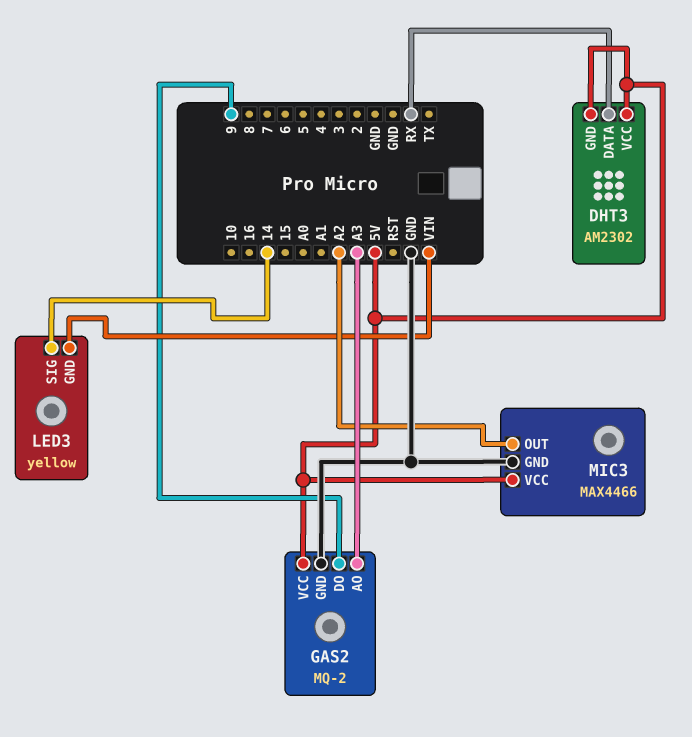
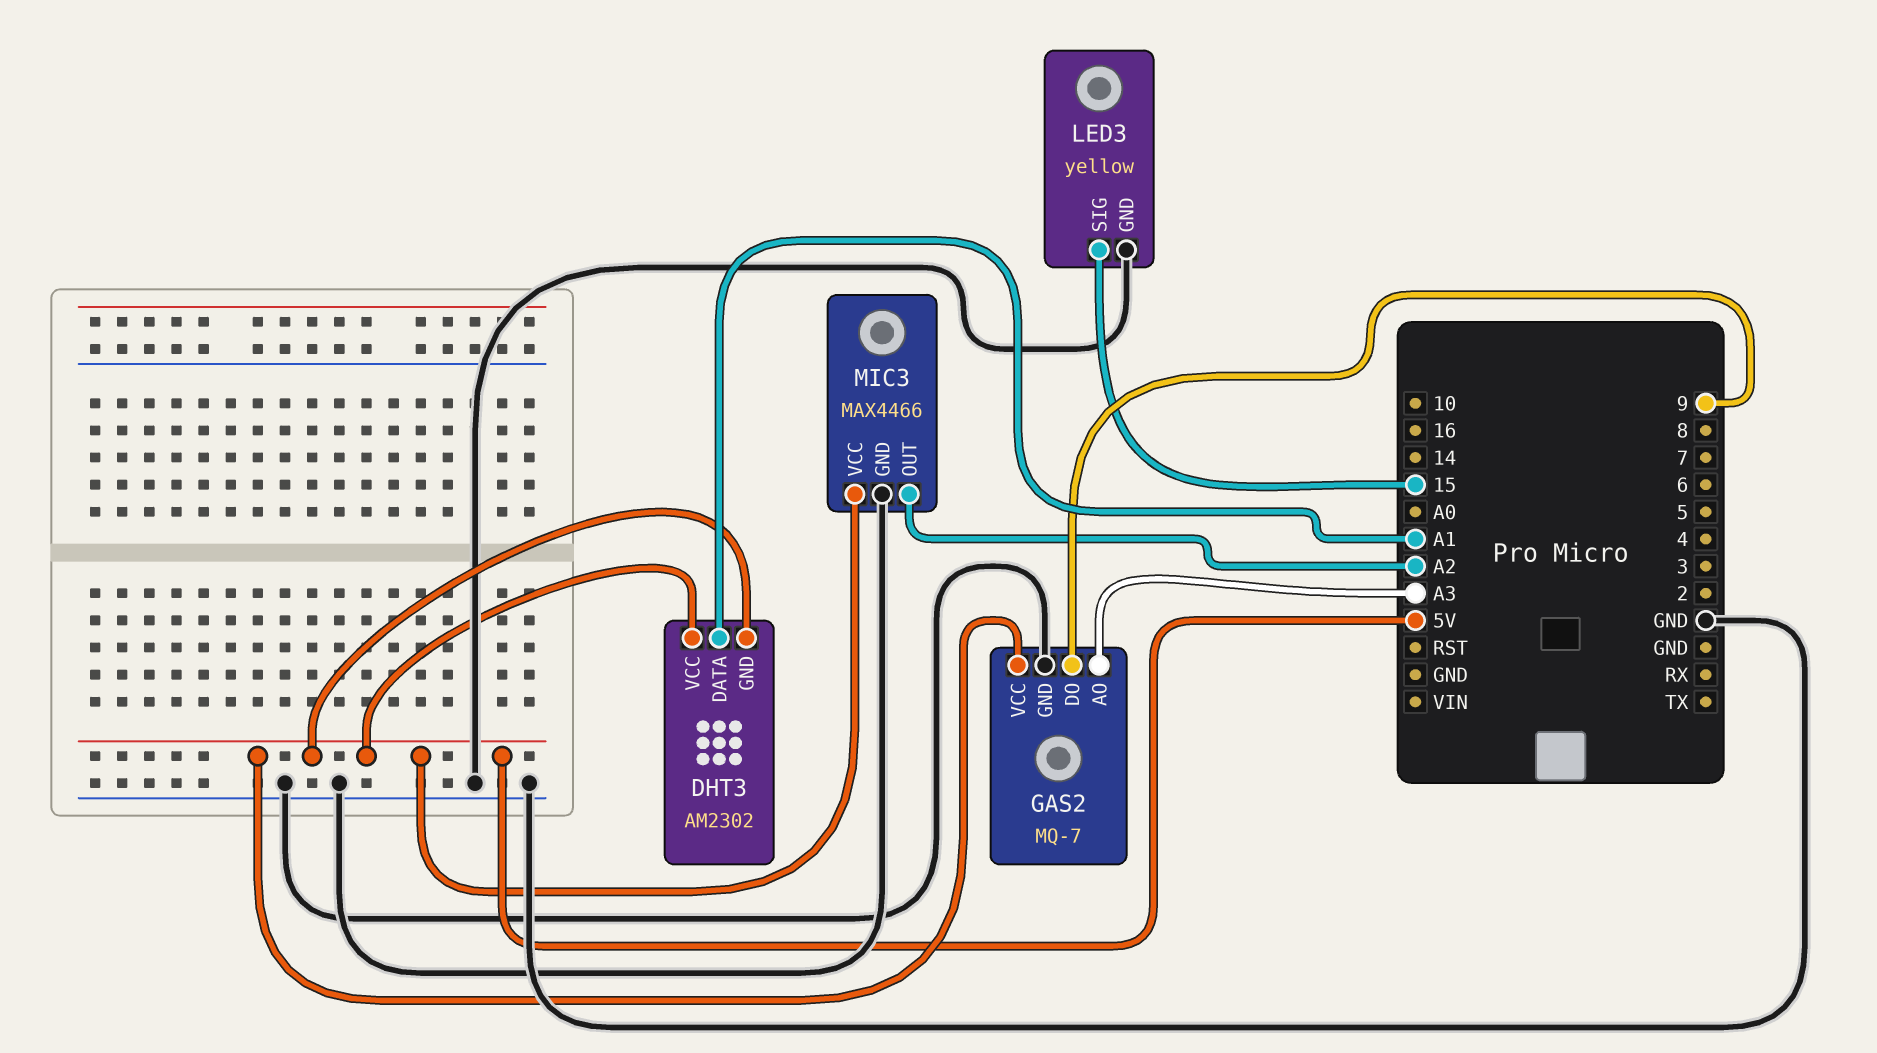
DHT3 pin DATA: RX -> A1
GAS2: MQ-2 -> MQ-7
LED3 pin GND: VIN -> GND
LED3 pin SIG: 14 -> 15

